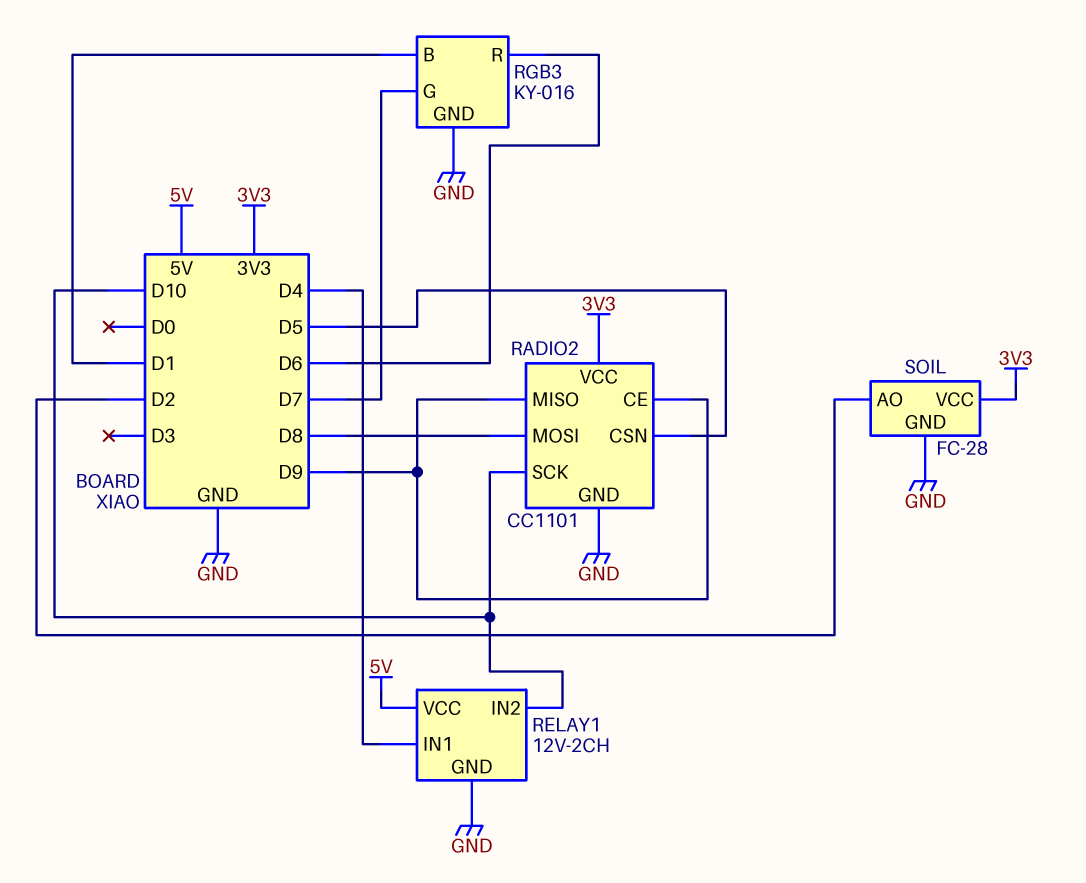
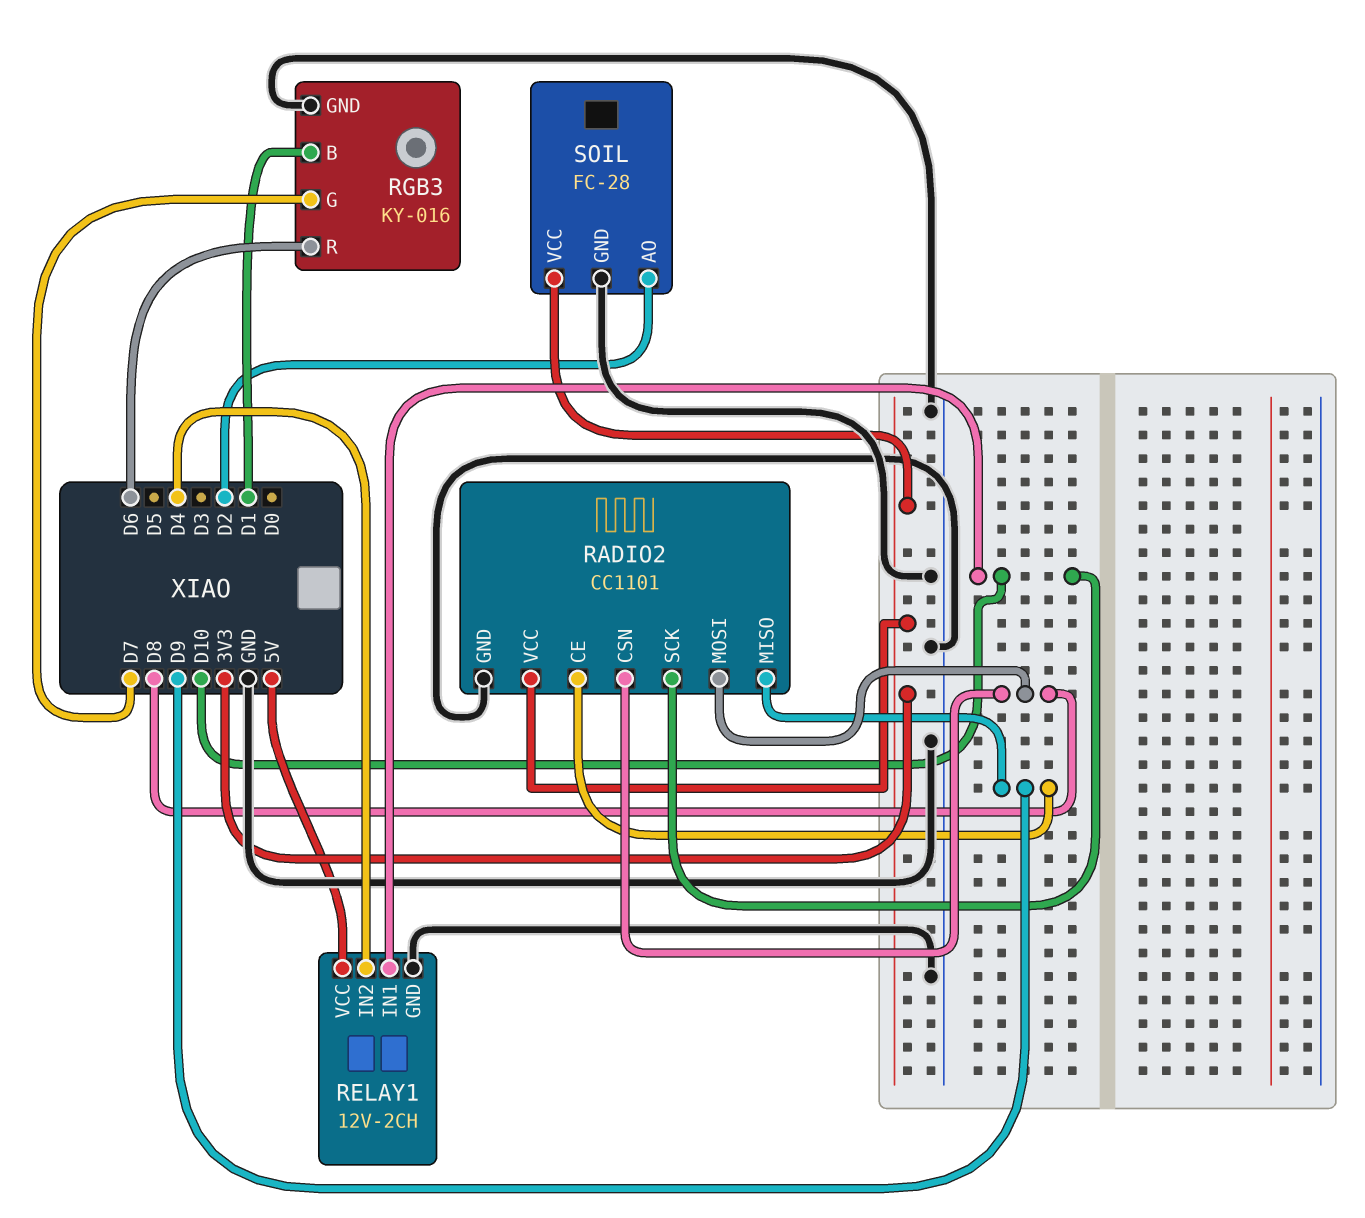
RADIO2 pin CSN: D5 -> D8
RELAY1 pin IN1: D4 -> D10
RELAY1 pin IN2: D10 -> D4

